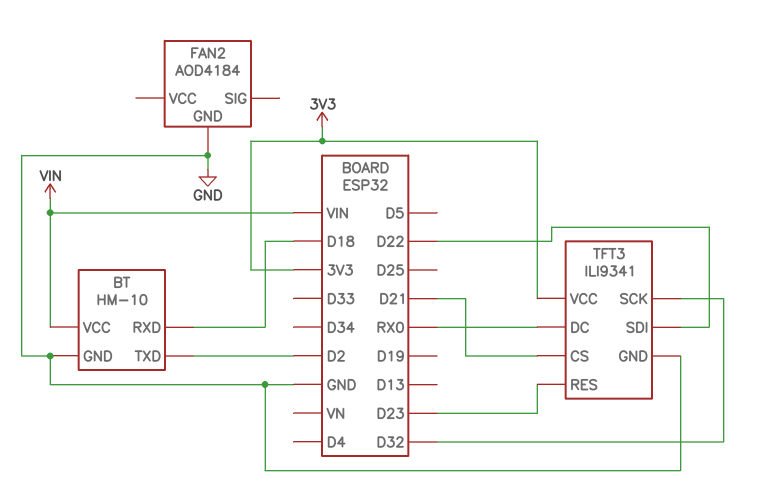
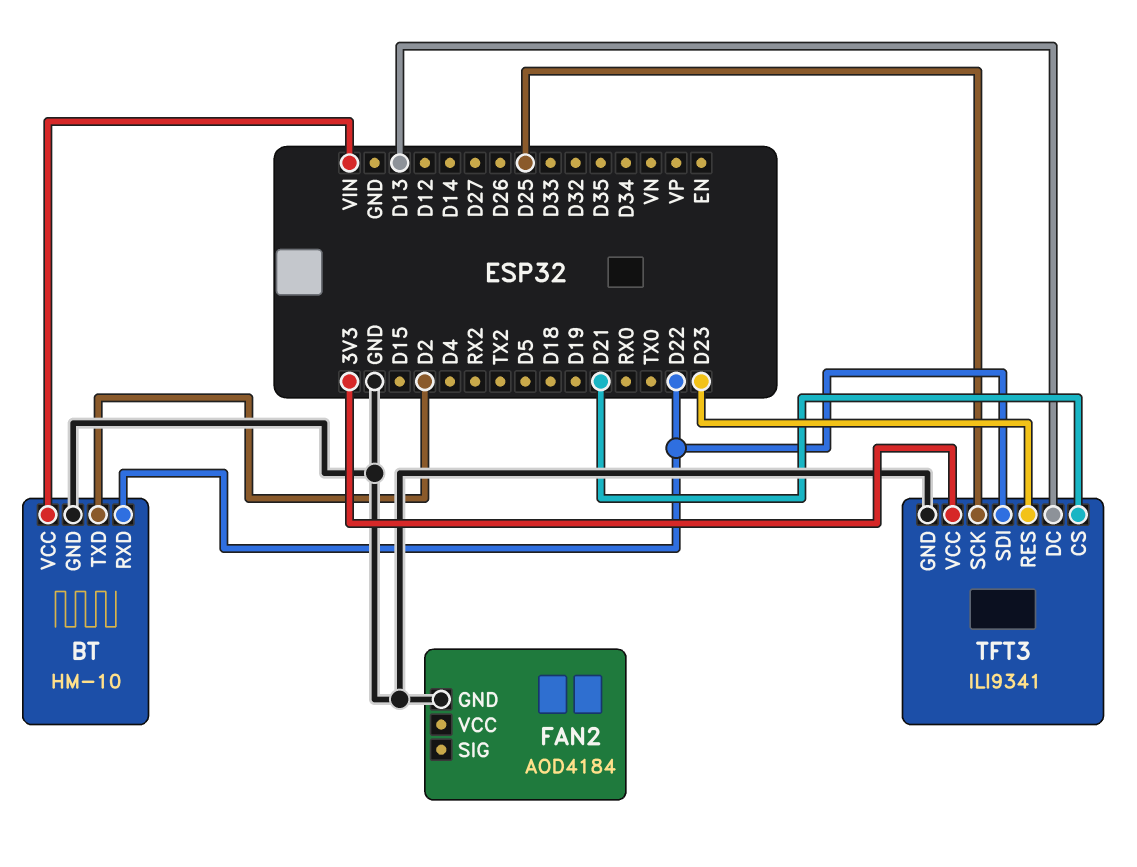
BT pin RXD: D18 -> D22
TFT3 pin DC: RX0 -> D13
TFT3 pin SCK: D32 -> D25

